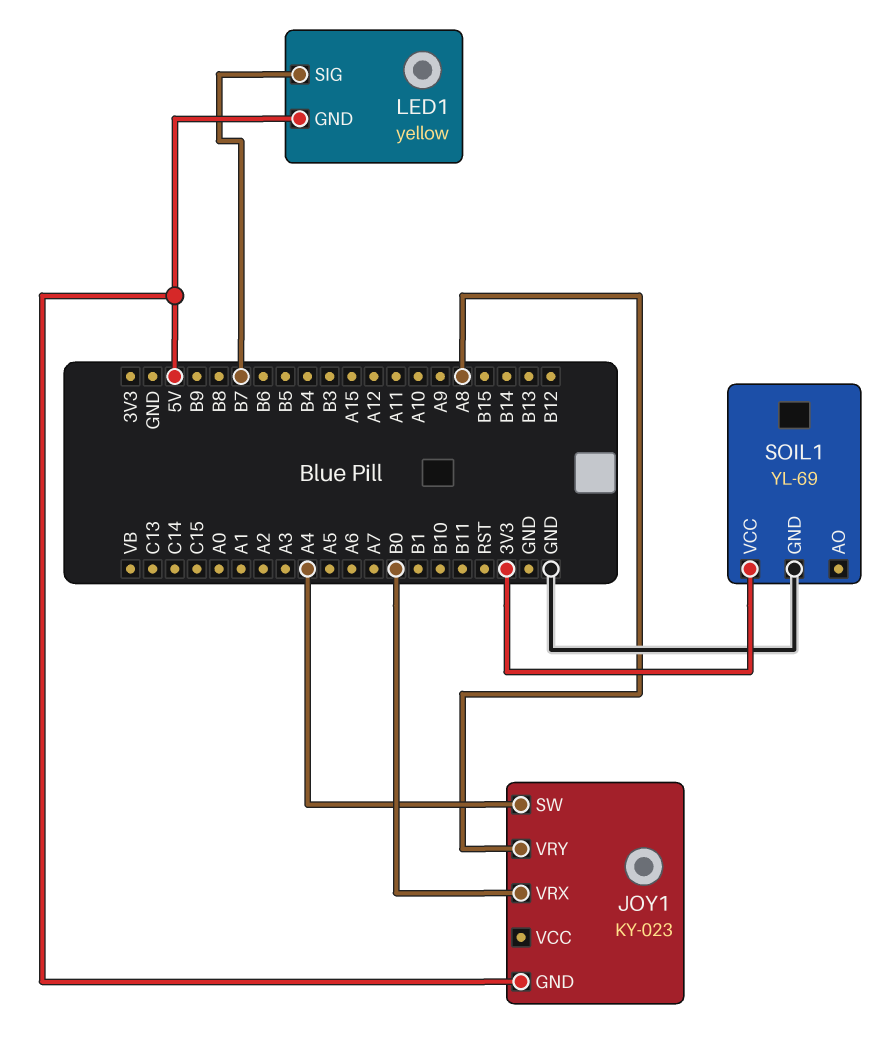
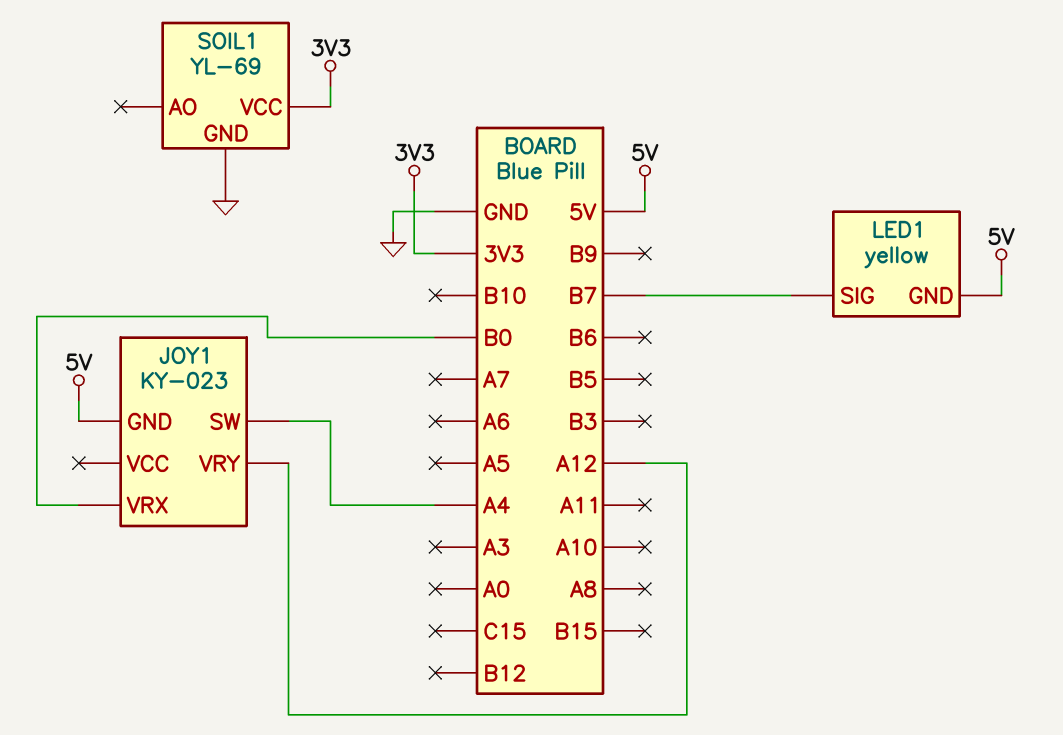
JOY1 pin VRY: A8 -> A12

